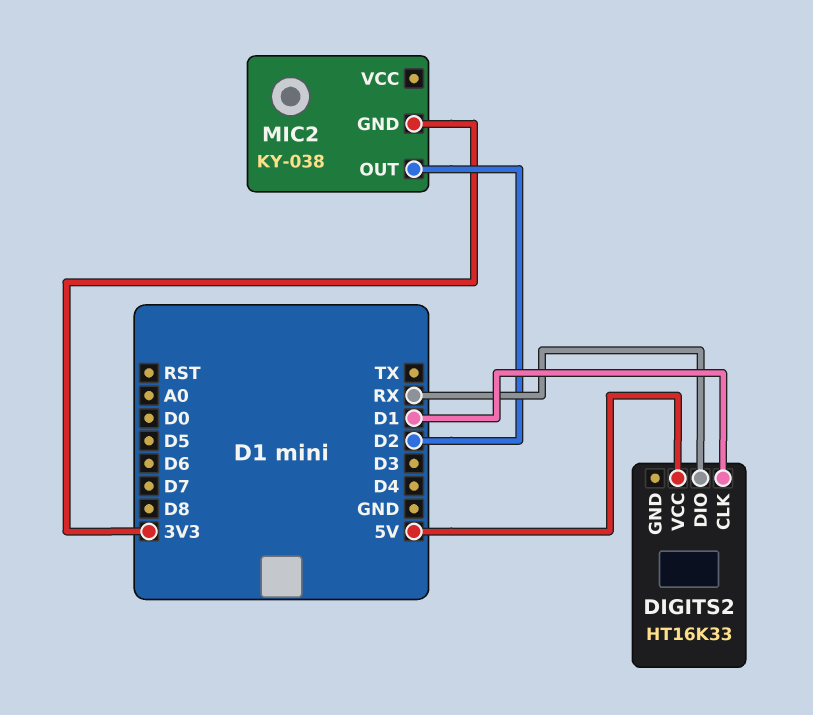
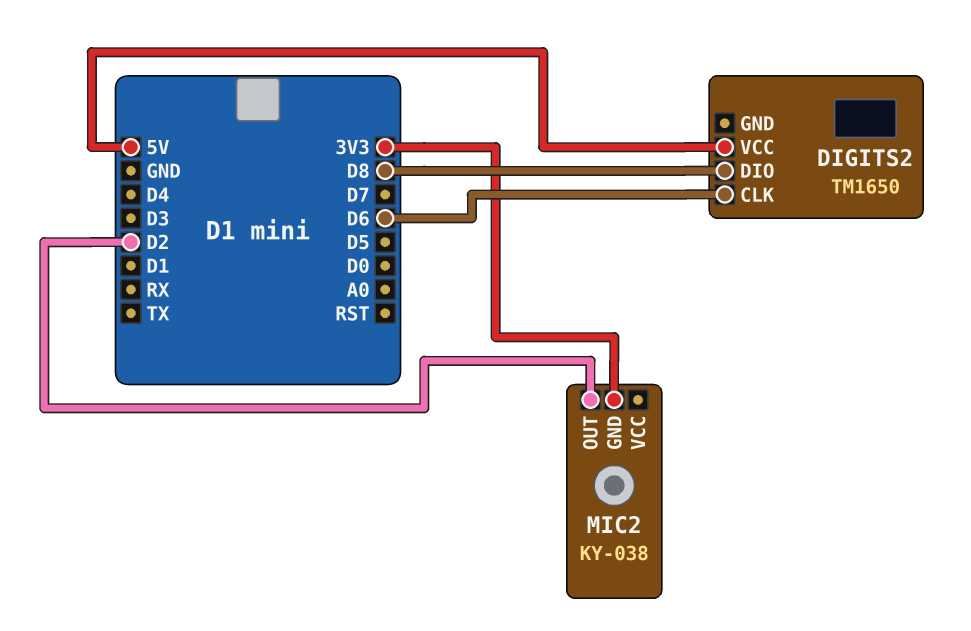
DIGITS2: HT16K33 -> TM1650
DIGITS2 pin CLK: D1 -> D6
DIGITS2 pin DIO: RX -> D8

